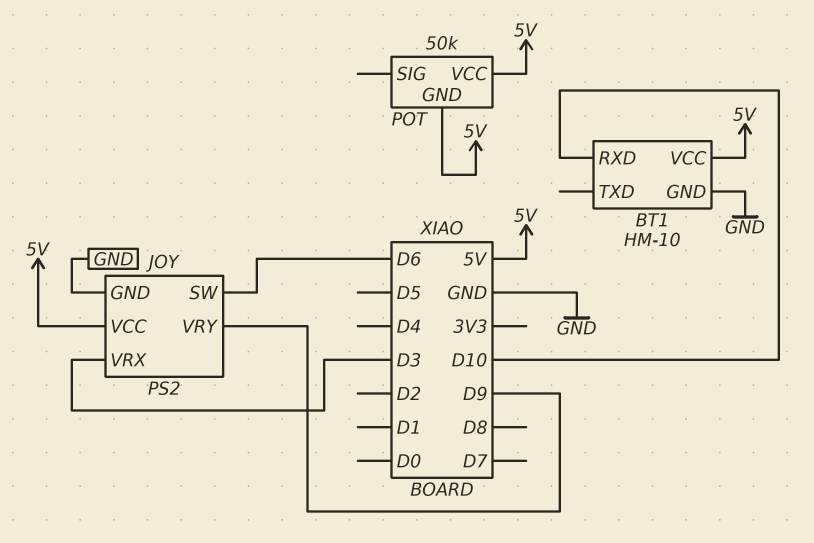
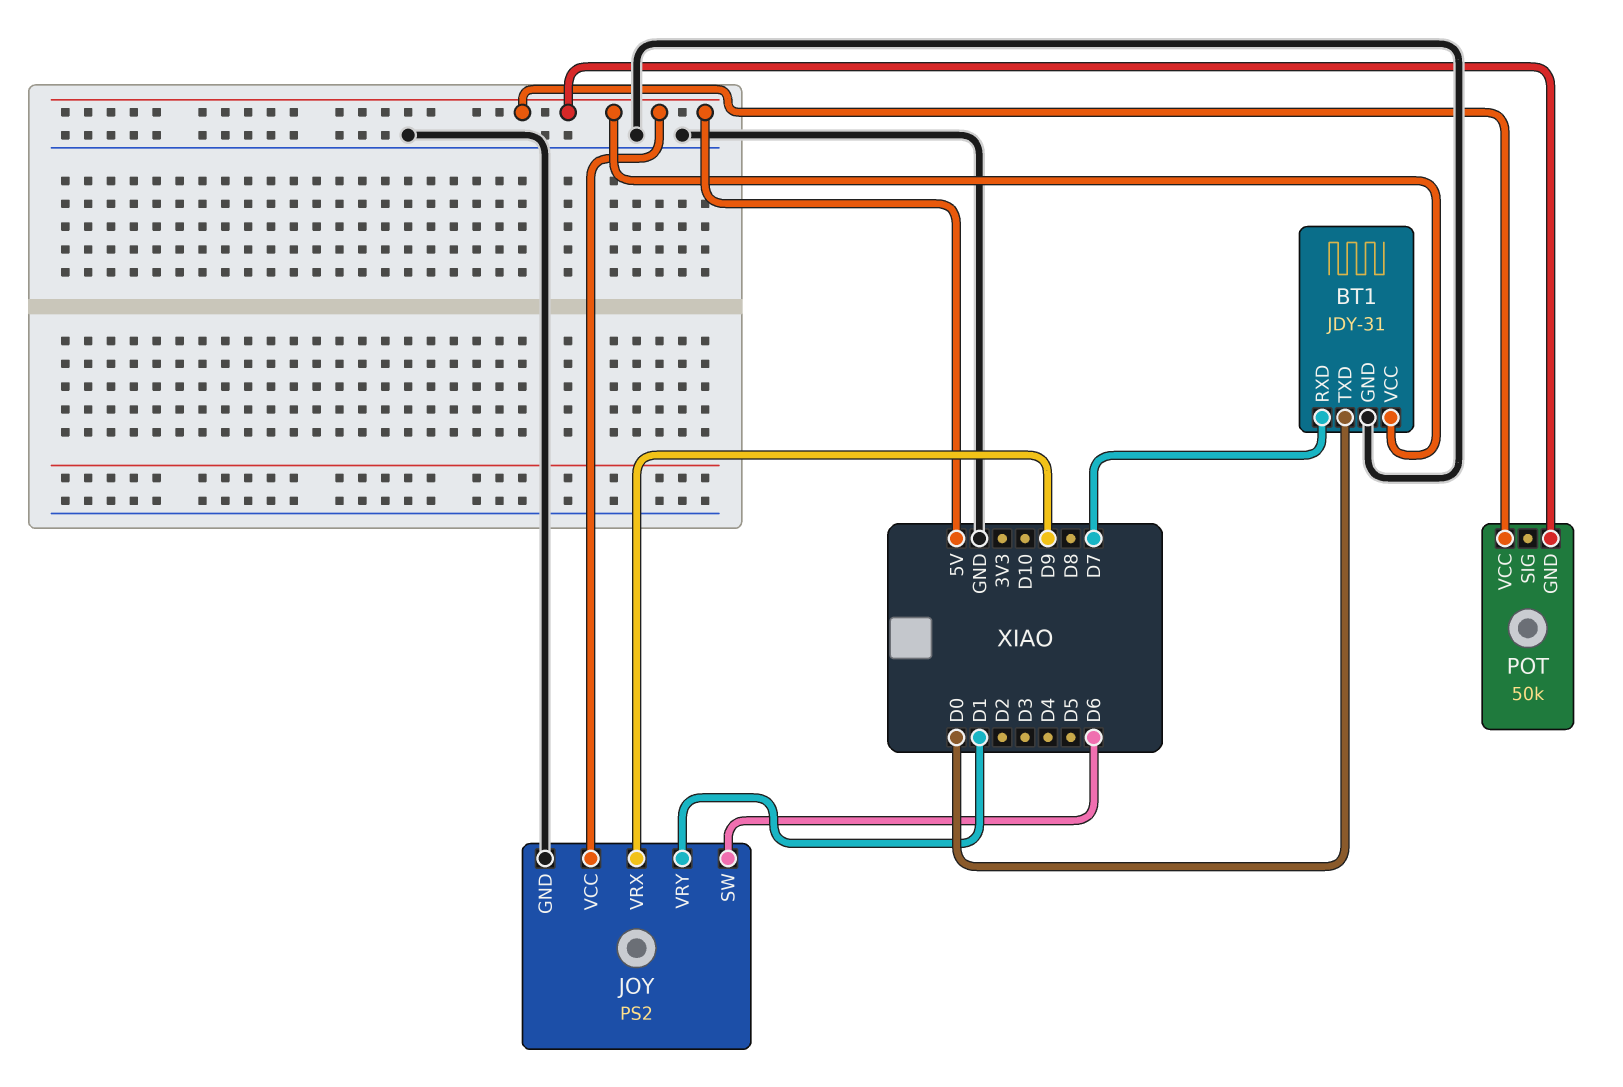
BT1: HM-10 -> JDY-31
BT1 pin RXD: D10 -> D7
BT1 pin TXD: none -> D0
JOY pin VRX: D3 -> D9
JOY pin VRY: D9 -> D1

